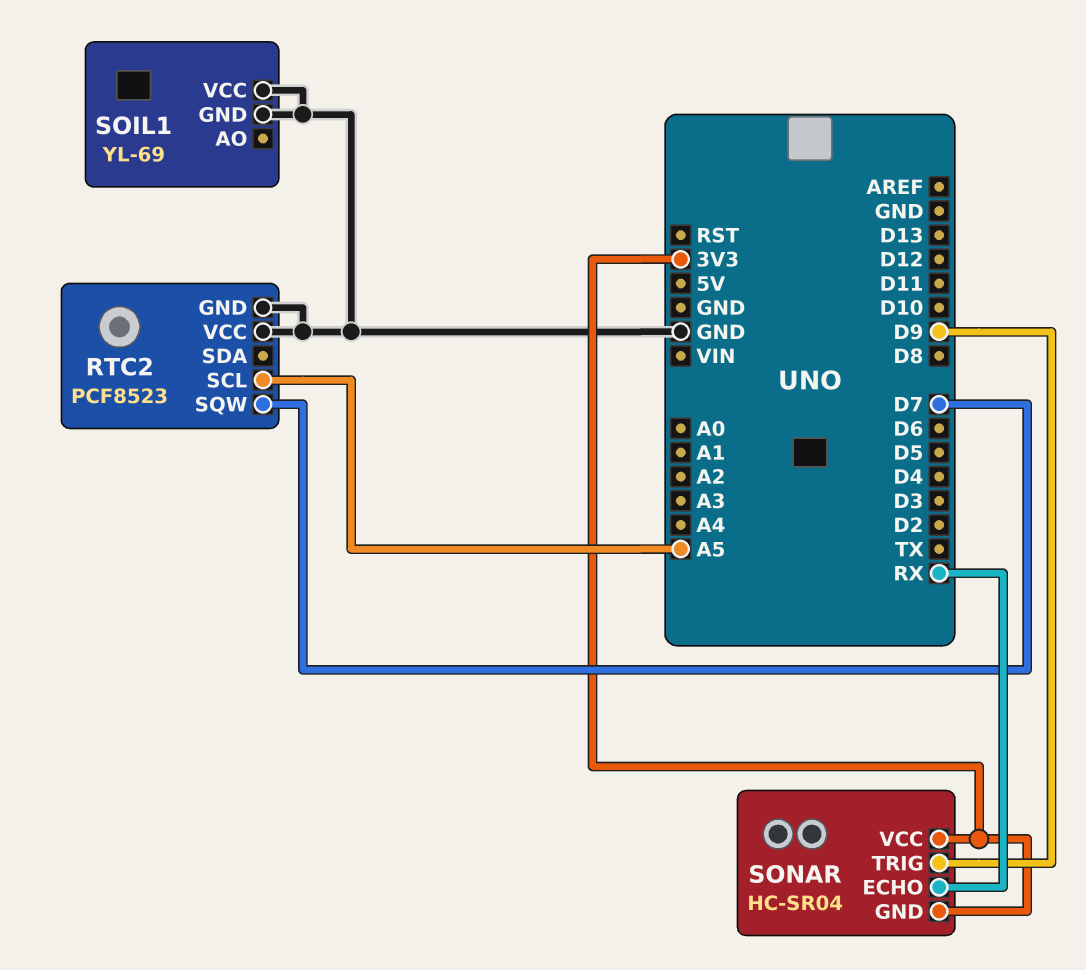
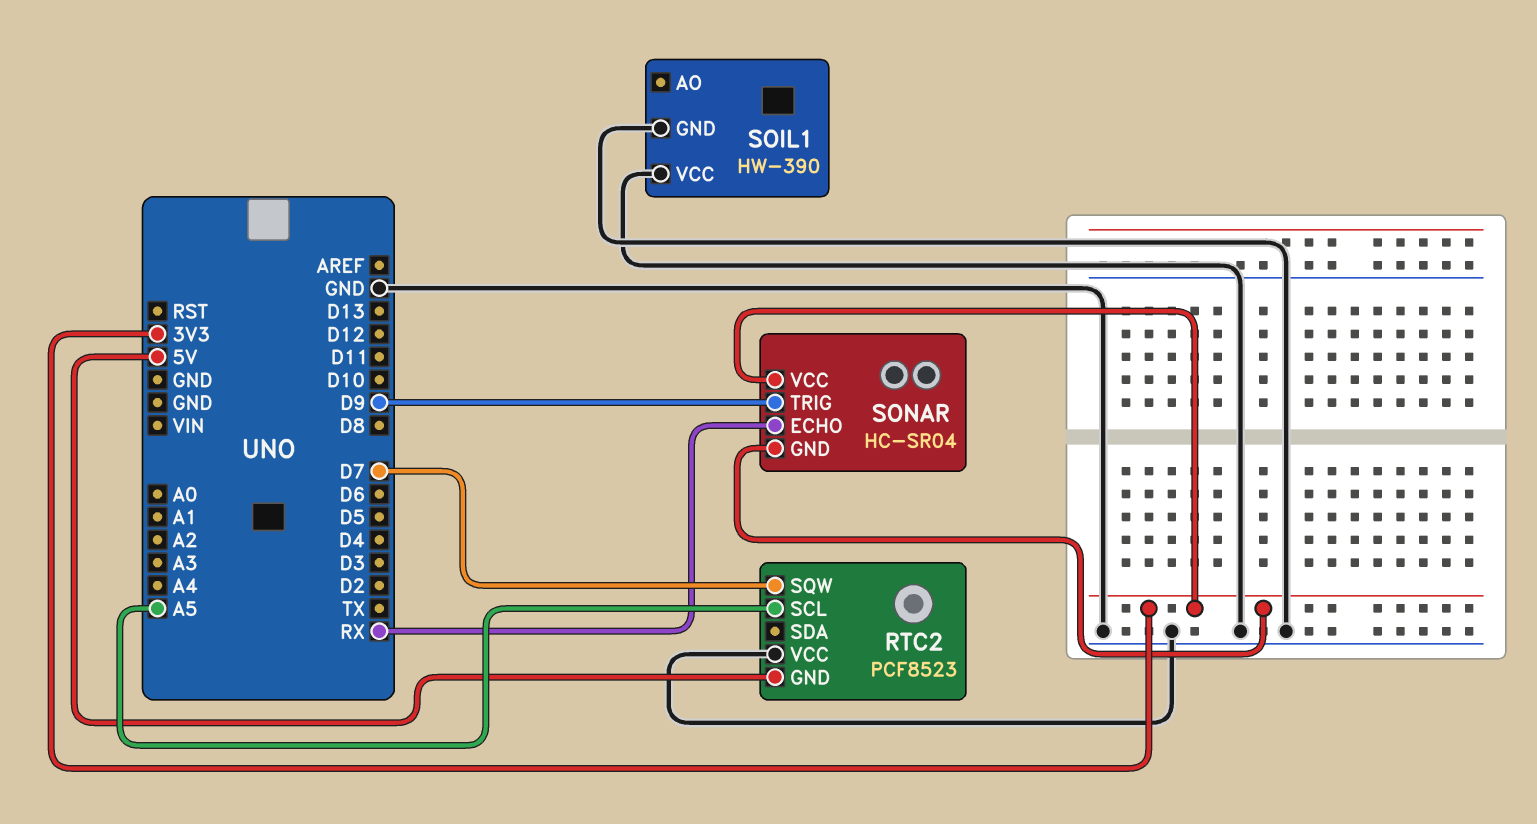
RTC2 pin GND: GND -> 5V
SOIL1: YL-69 -> HW-390

